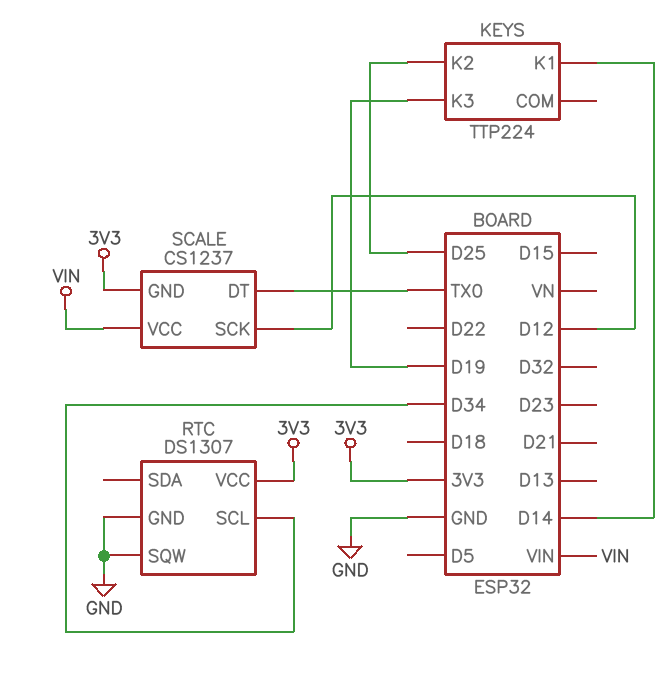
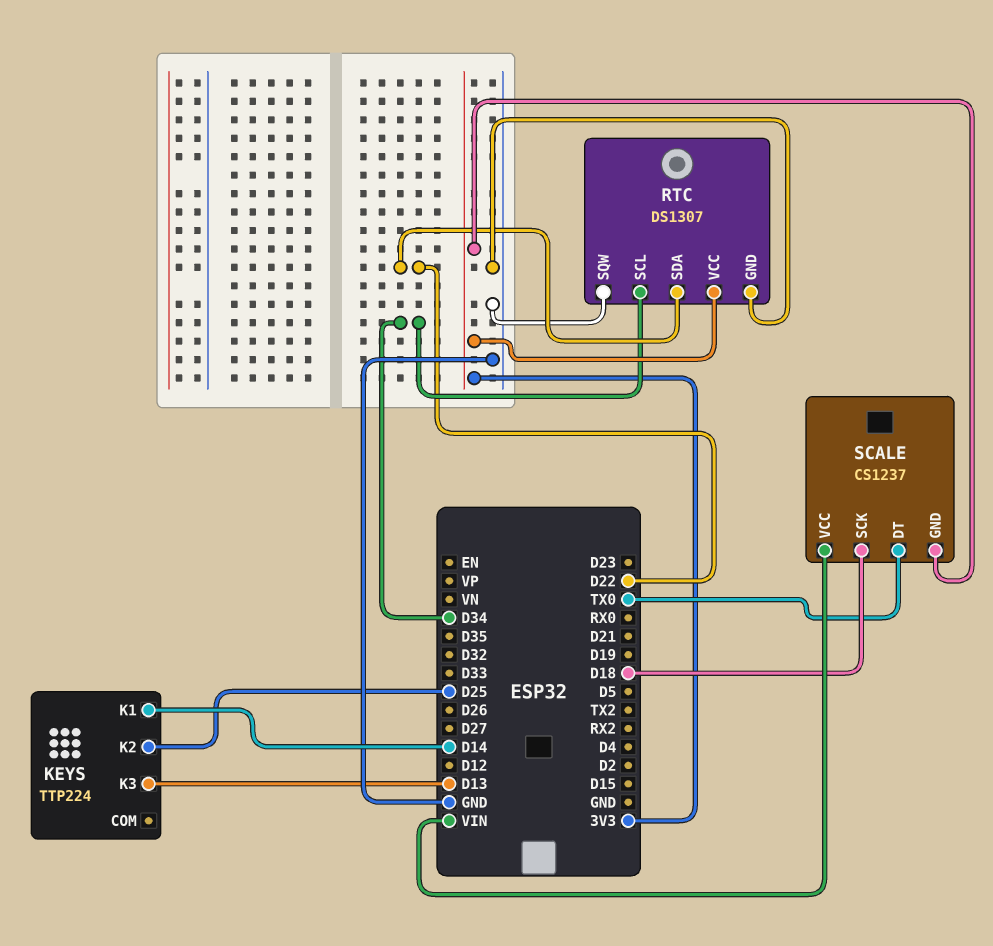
KEYS pin K3: D19 -> D13
RTC pin SDA: none -> D22
SCALE pin SCK: D12 -> D18

